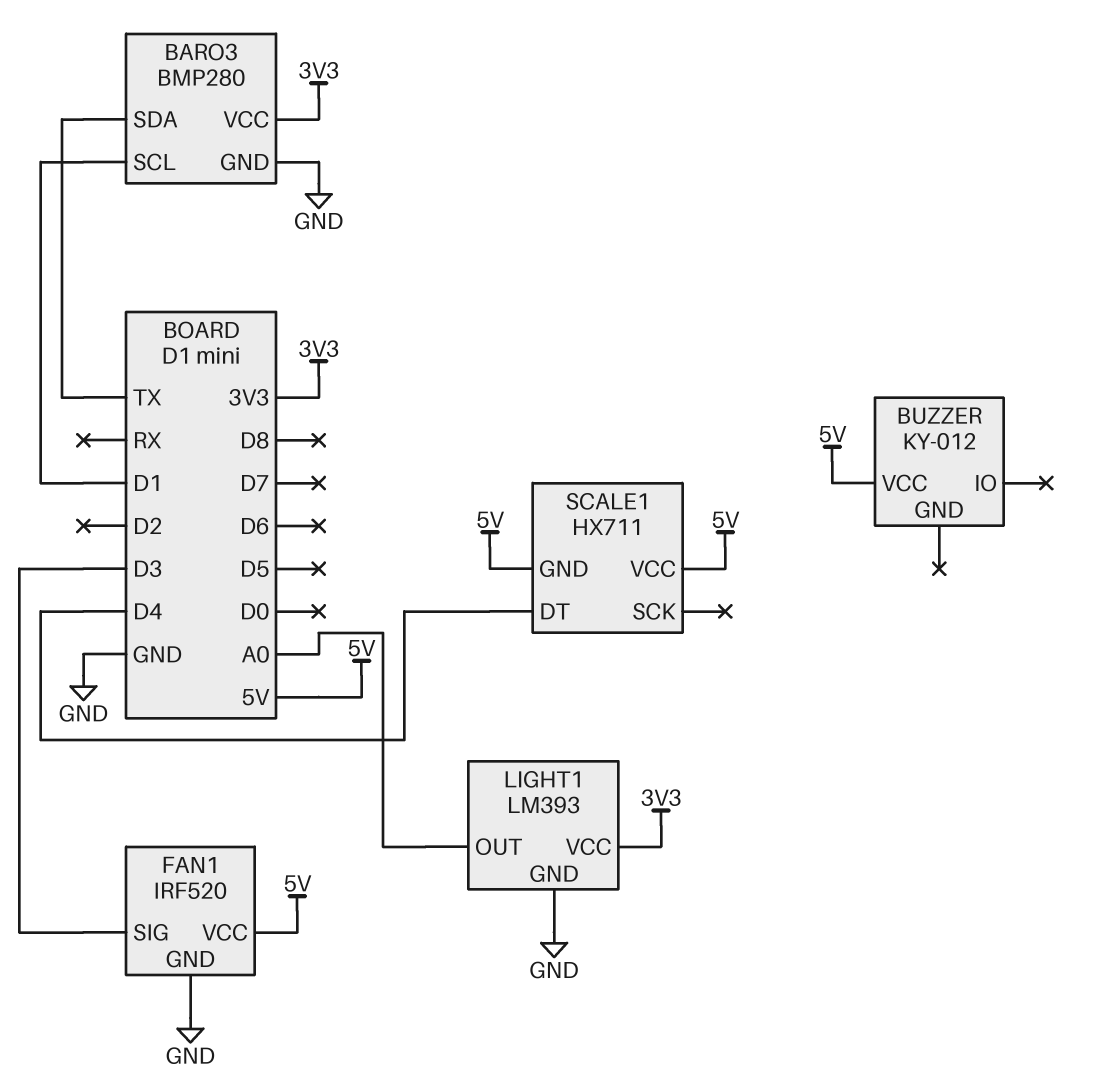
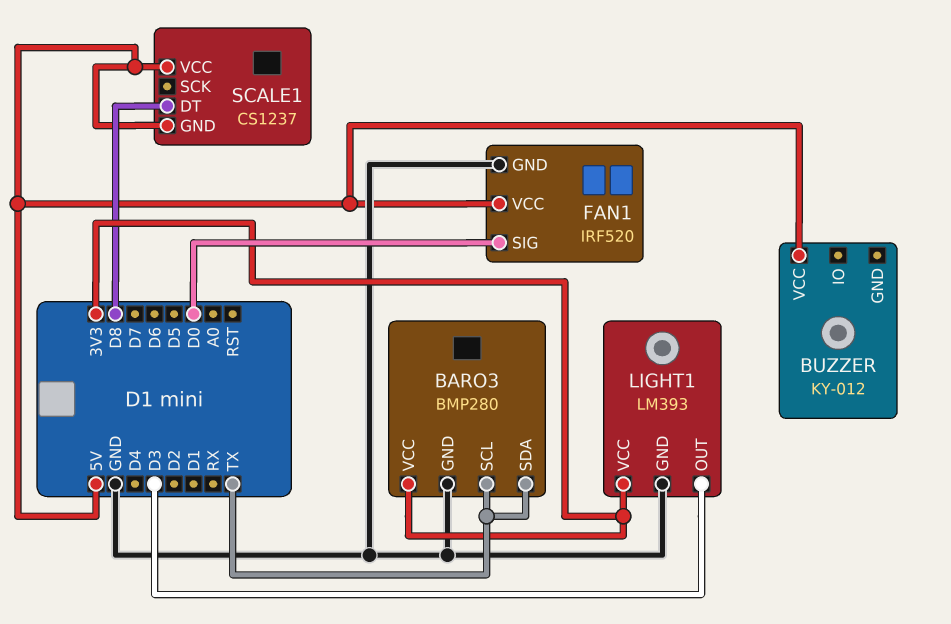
BARO3 pin SCL: D1 -> TX
FAN1 pin SIG: D3 -> D0
LIGHT1 pin OUT: A0 -> D3
SCALE1: HX711 -> CS1237
SCALE1 pin DT: D4 -> D8

